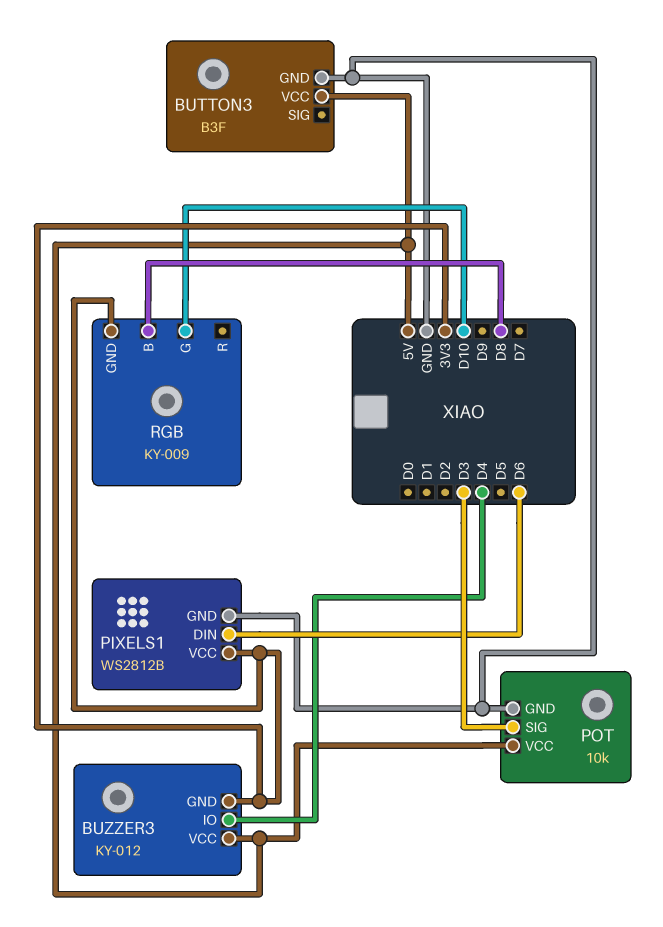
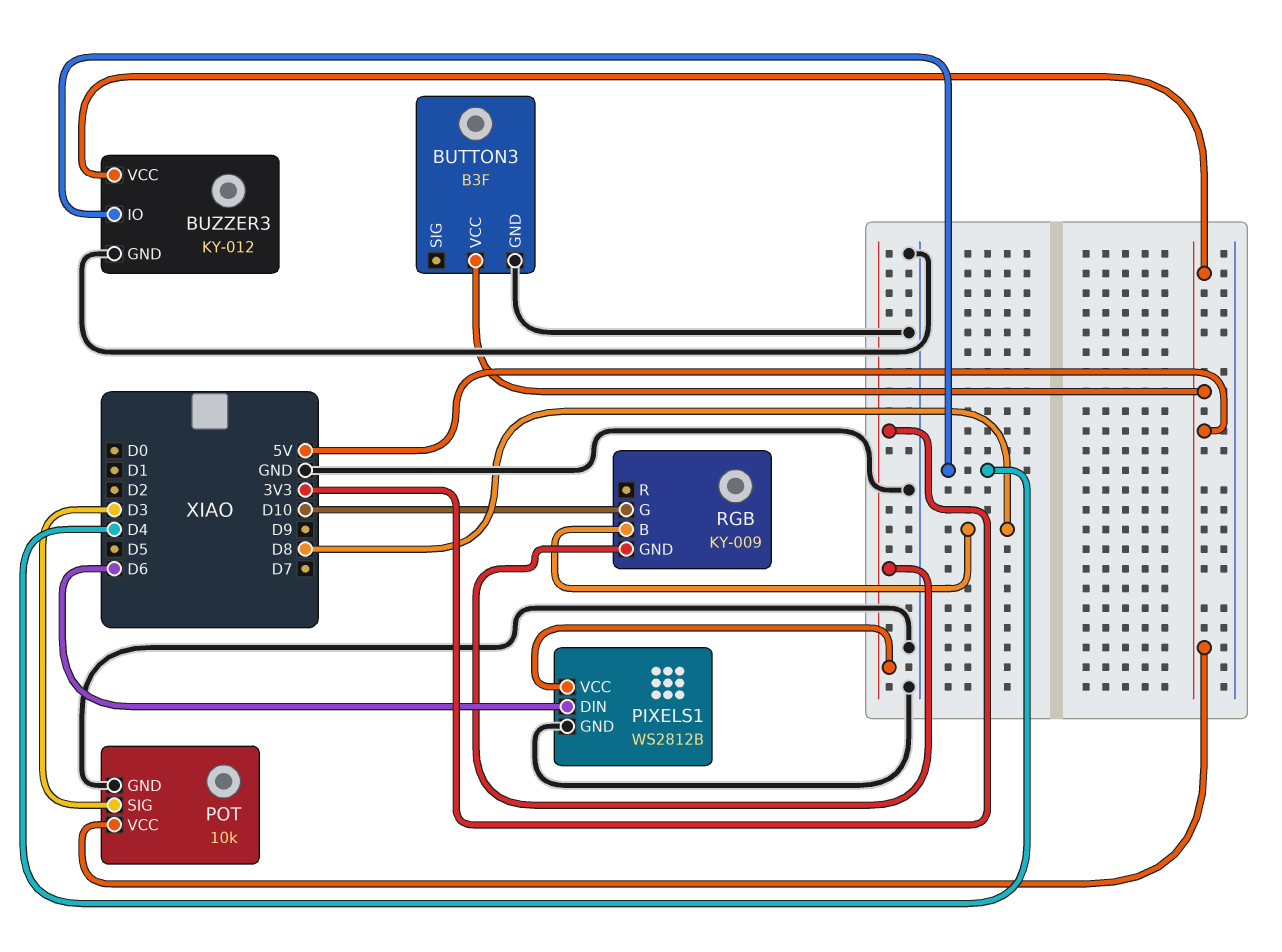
BUZZER3 pin GND: 3V3 -> GND

